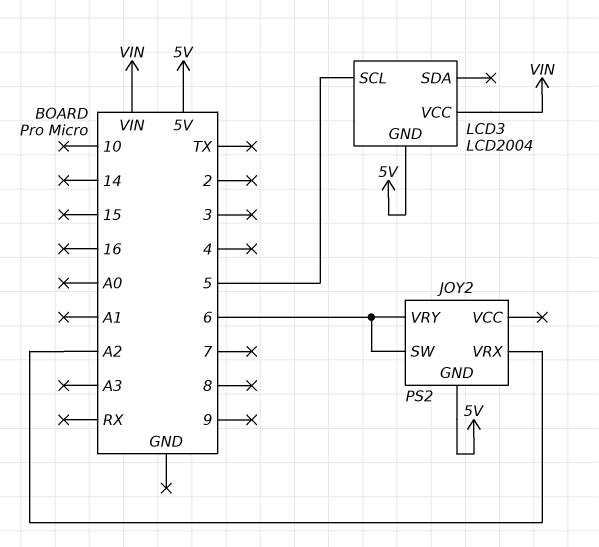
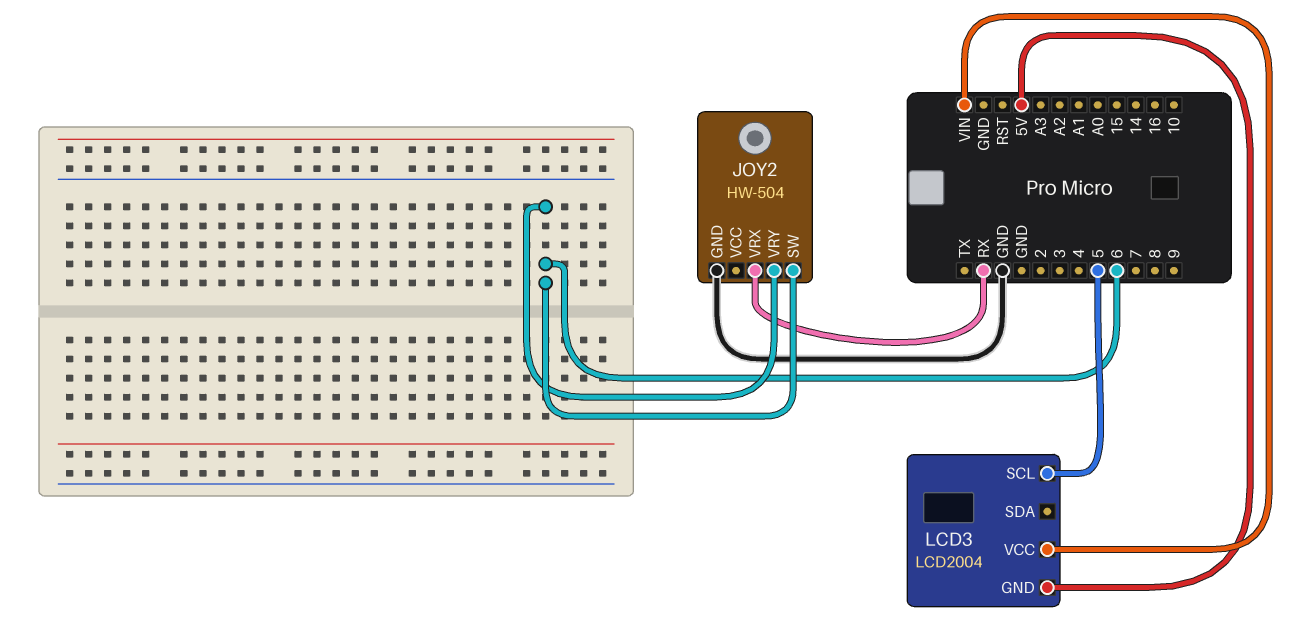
JOY2: PS2 -> HW-504
JOY2 pin GND: 5V -> GND
JOY2 pin VRX: A2 -> RX

